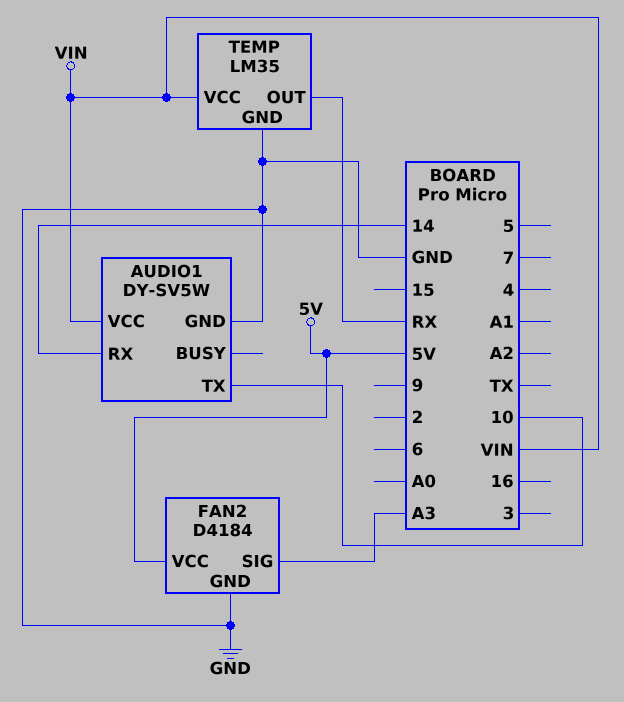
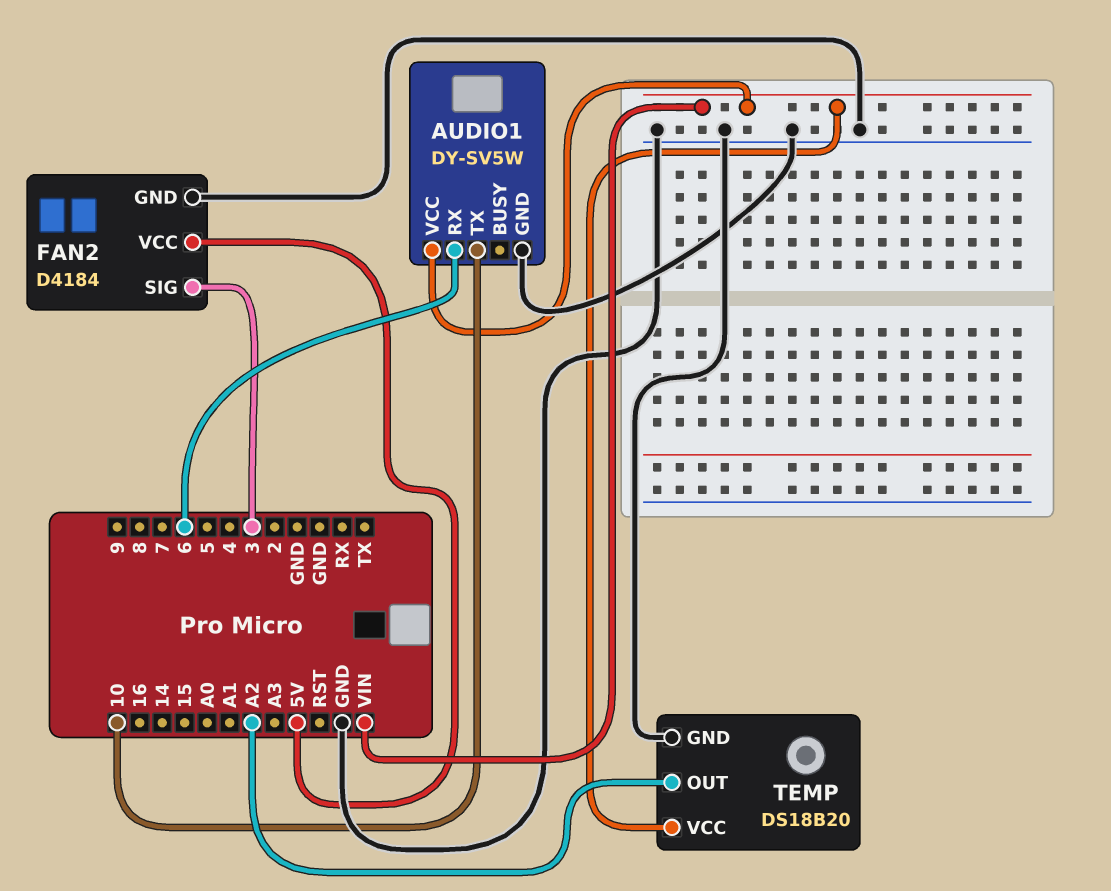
AUDIO1 pin RX: 14 -> 6
FAN2 pin SIG: A3 -> 3
TEMP: LM35 -> DS18B20
TEMP pin OUT: RX -> A2

